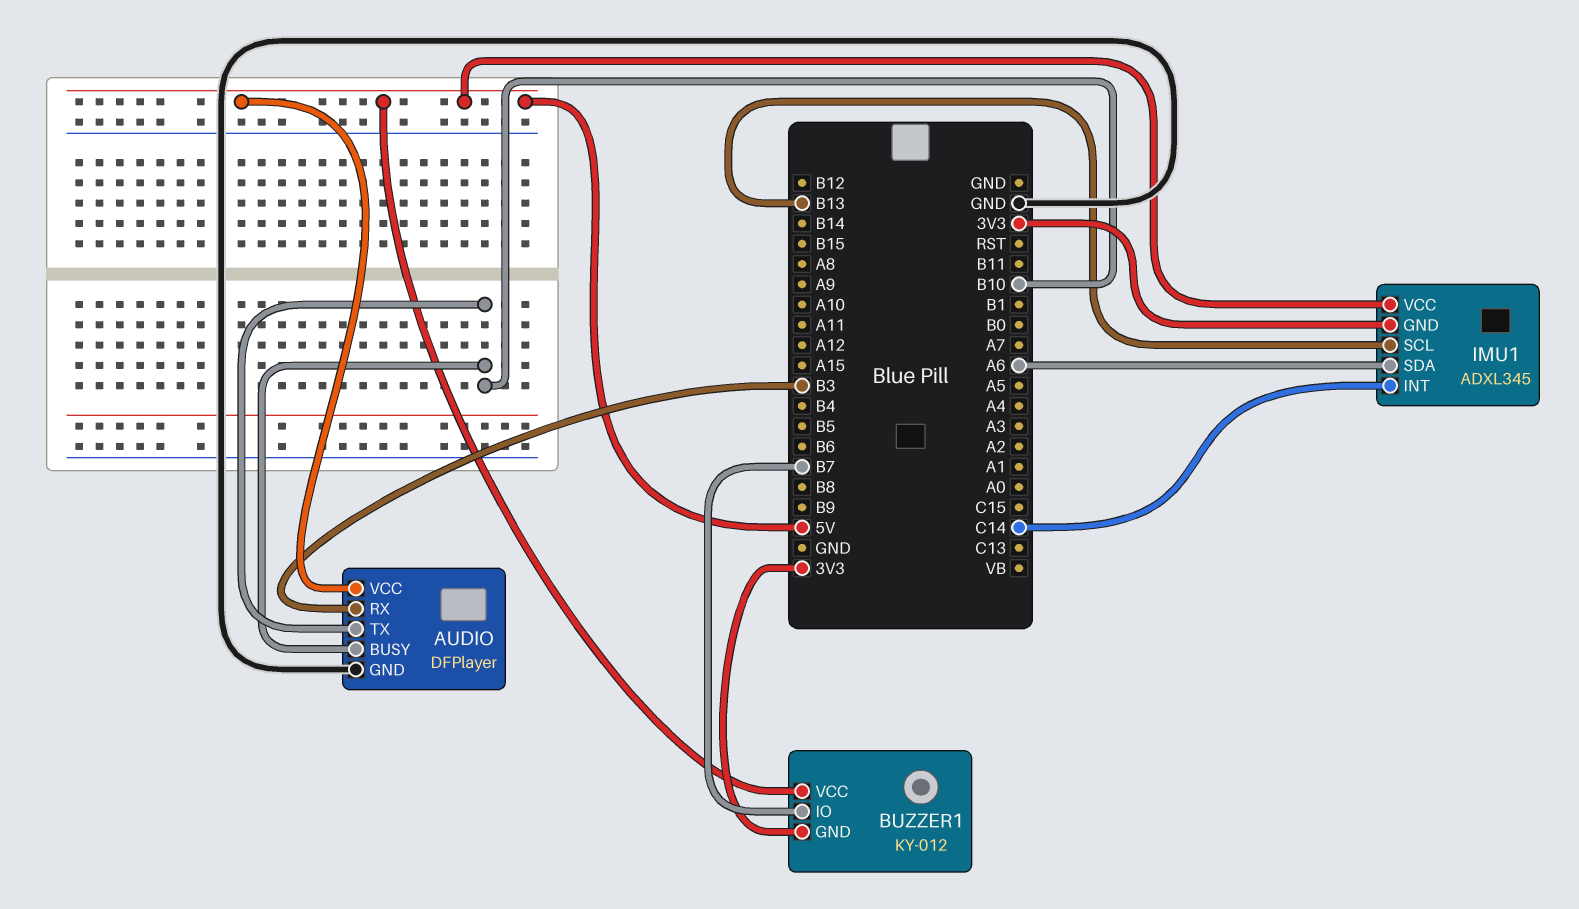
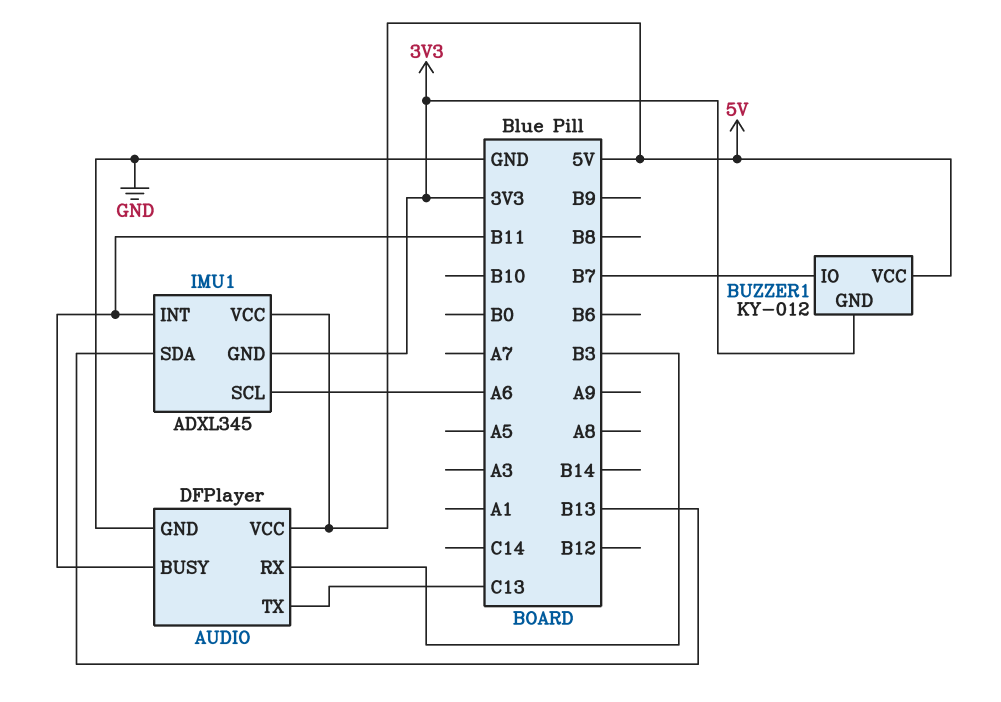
AUDIO pin BUSY: B10 -> B11
AUDIO pin TX: B10 -> C13
IMU1 pin INT: C14 -> B11
IMU1 pin SCL: B13 -> A6
IMU1 pin SDA: A6 -> B13

